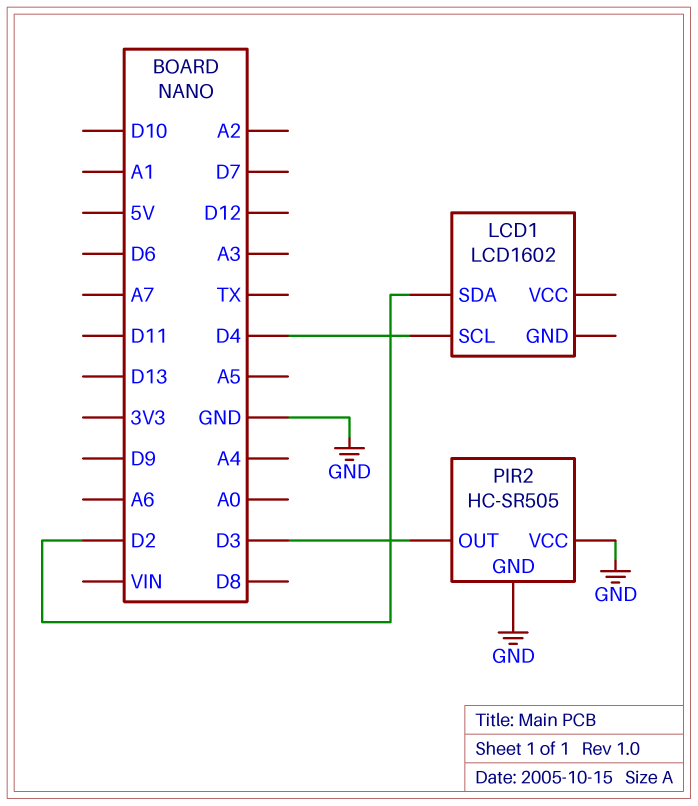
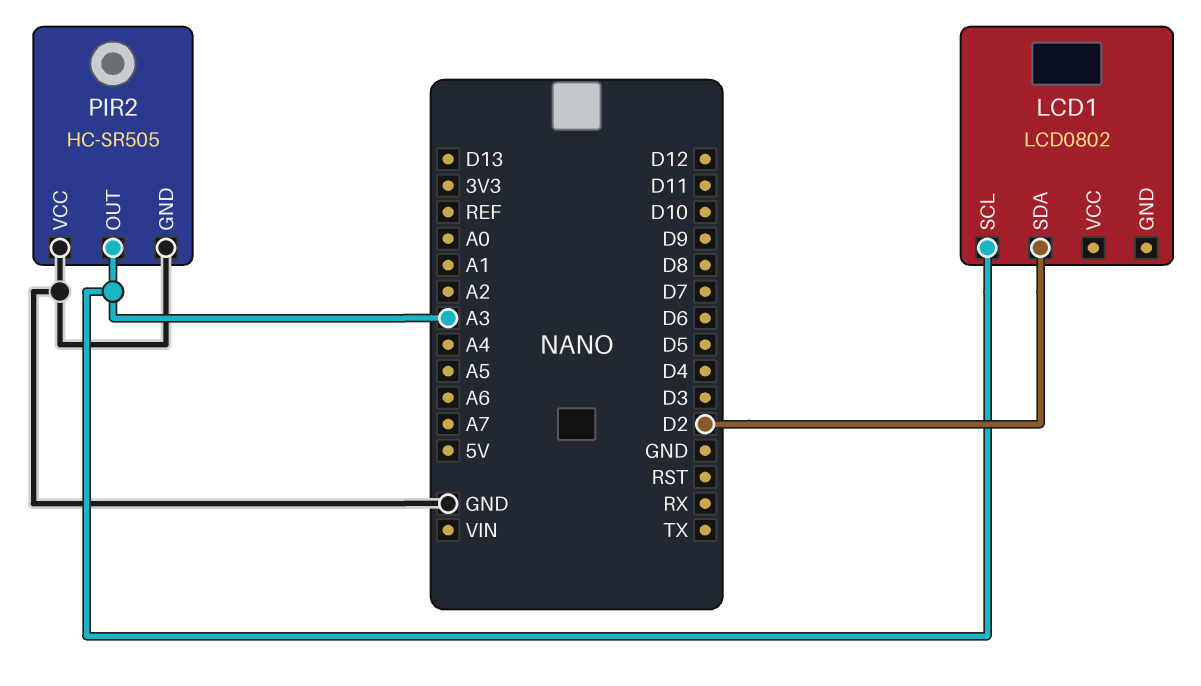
LCD1: LCD1602 -> LCD0802
LCD1 pin SCL: D4 -> A3
PIR2 pin OUT: D3 -> A3

